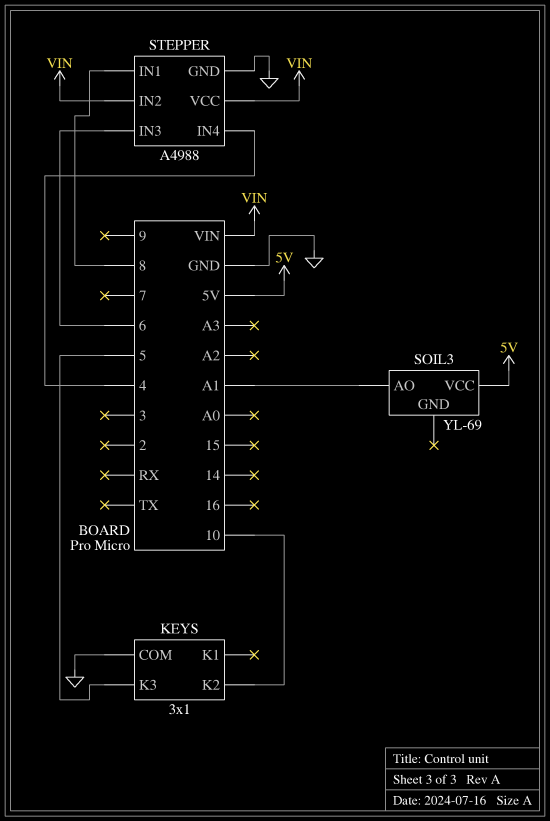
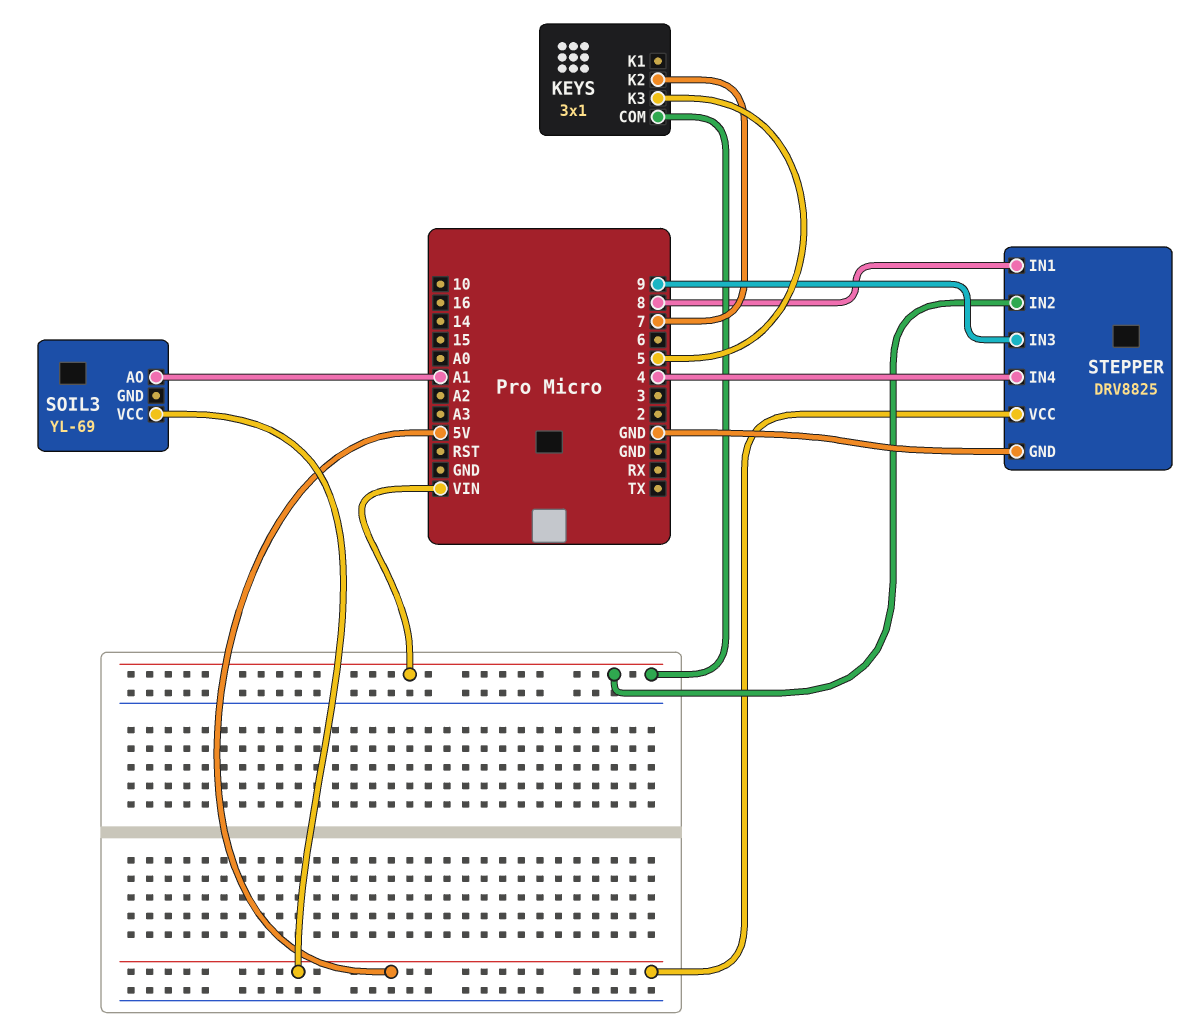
KEYS pin COM: GND -> VIN
KEYS pin K2: 10 -> 7
STEPPER: A4988 -> DRV8825
STEPPER pin IN3: 6 -> 9
STEPPER pin VCC: VIN -> 5V

